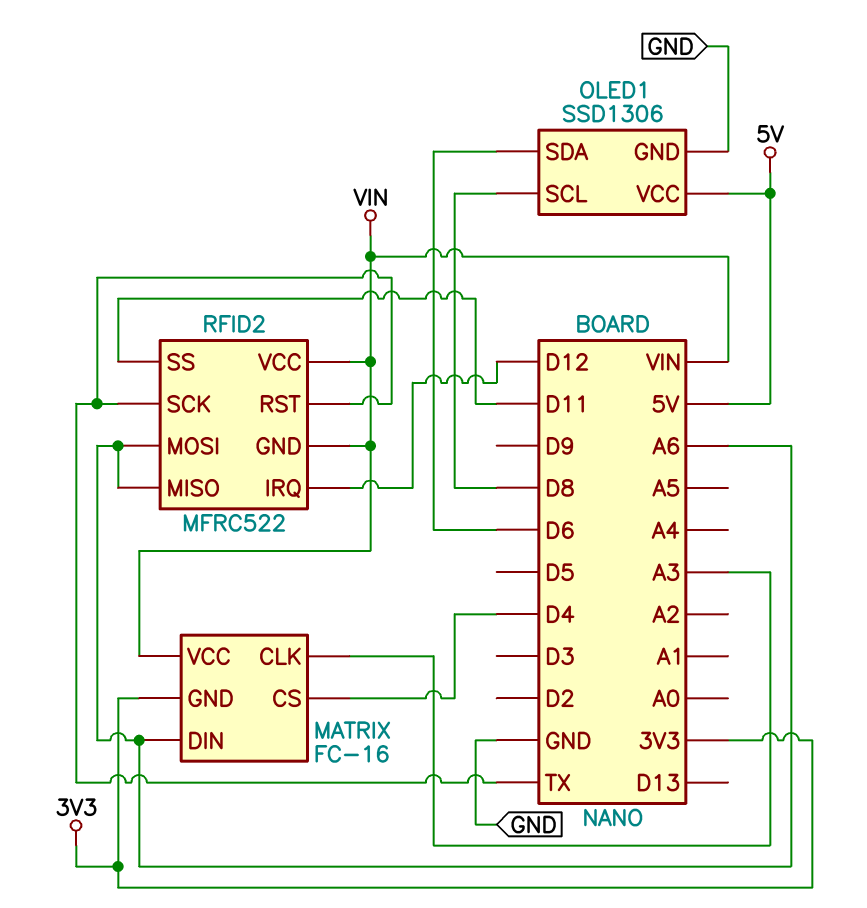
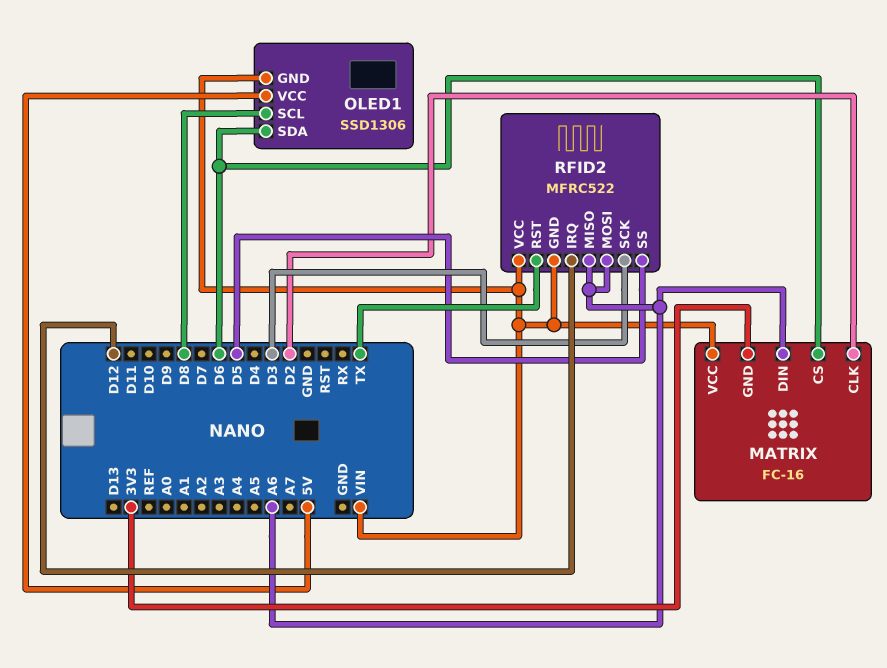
MATRIX pin CLK: A3 -> D2
MATRIX pin CS: D4 -> D6
OLED1 pin GND: GND -> VIN
RFID2 pin SCK: TX -> D3
RFID2 pin SS: D11 -> D5

